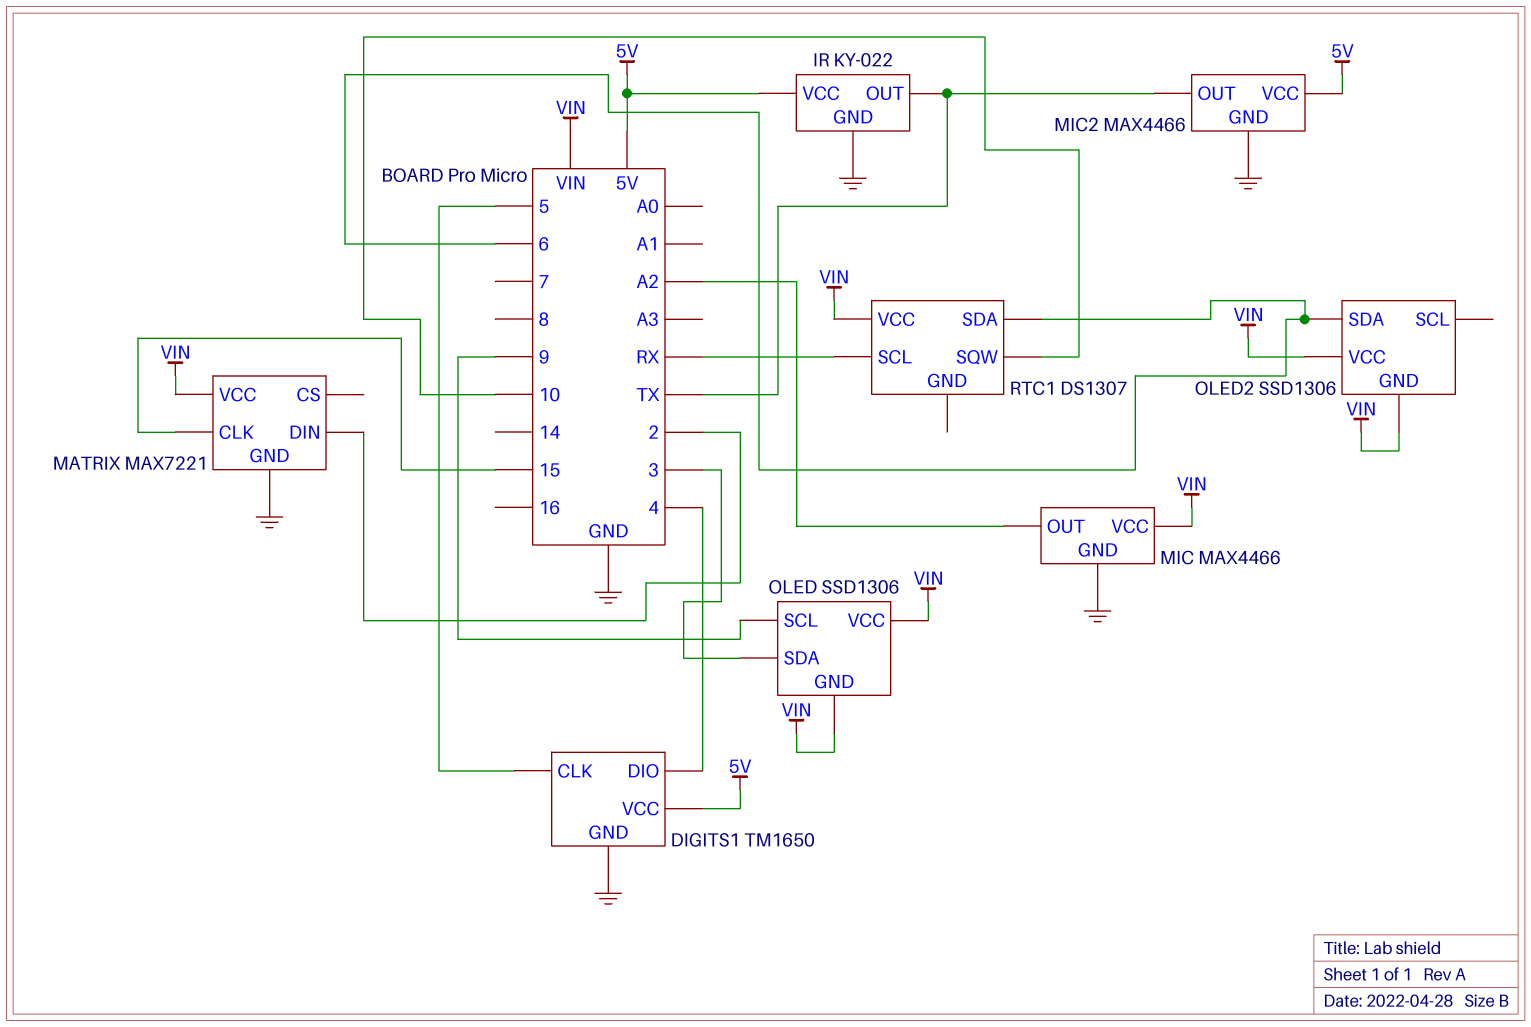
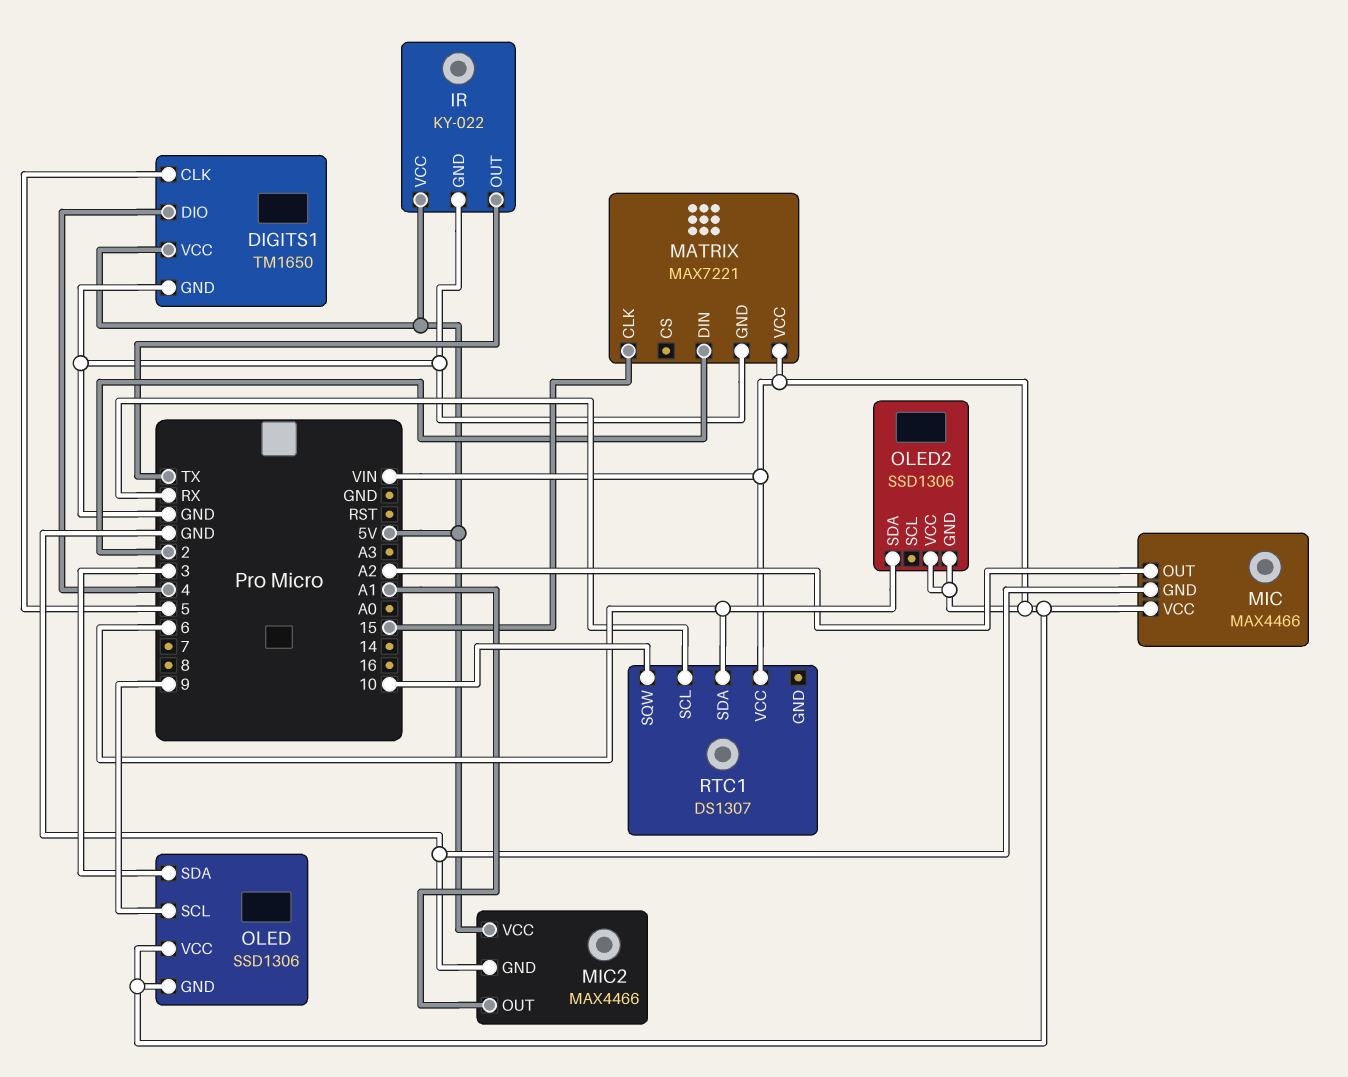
MIC2 pin OUT: TX -> A1

